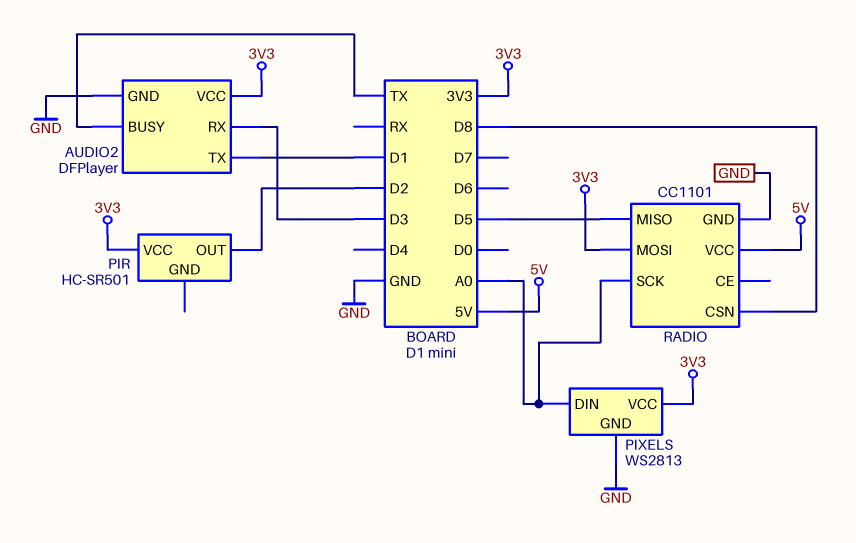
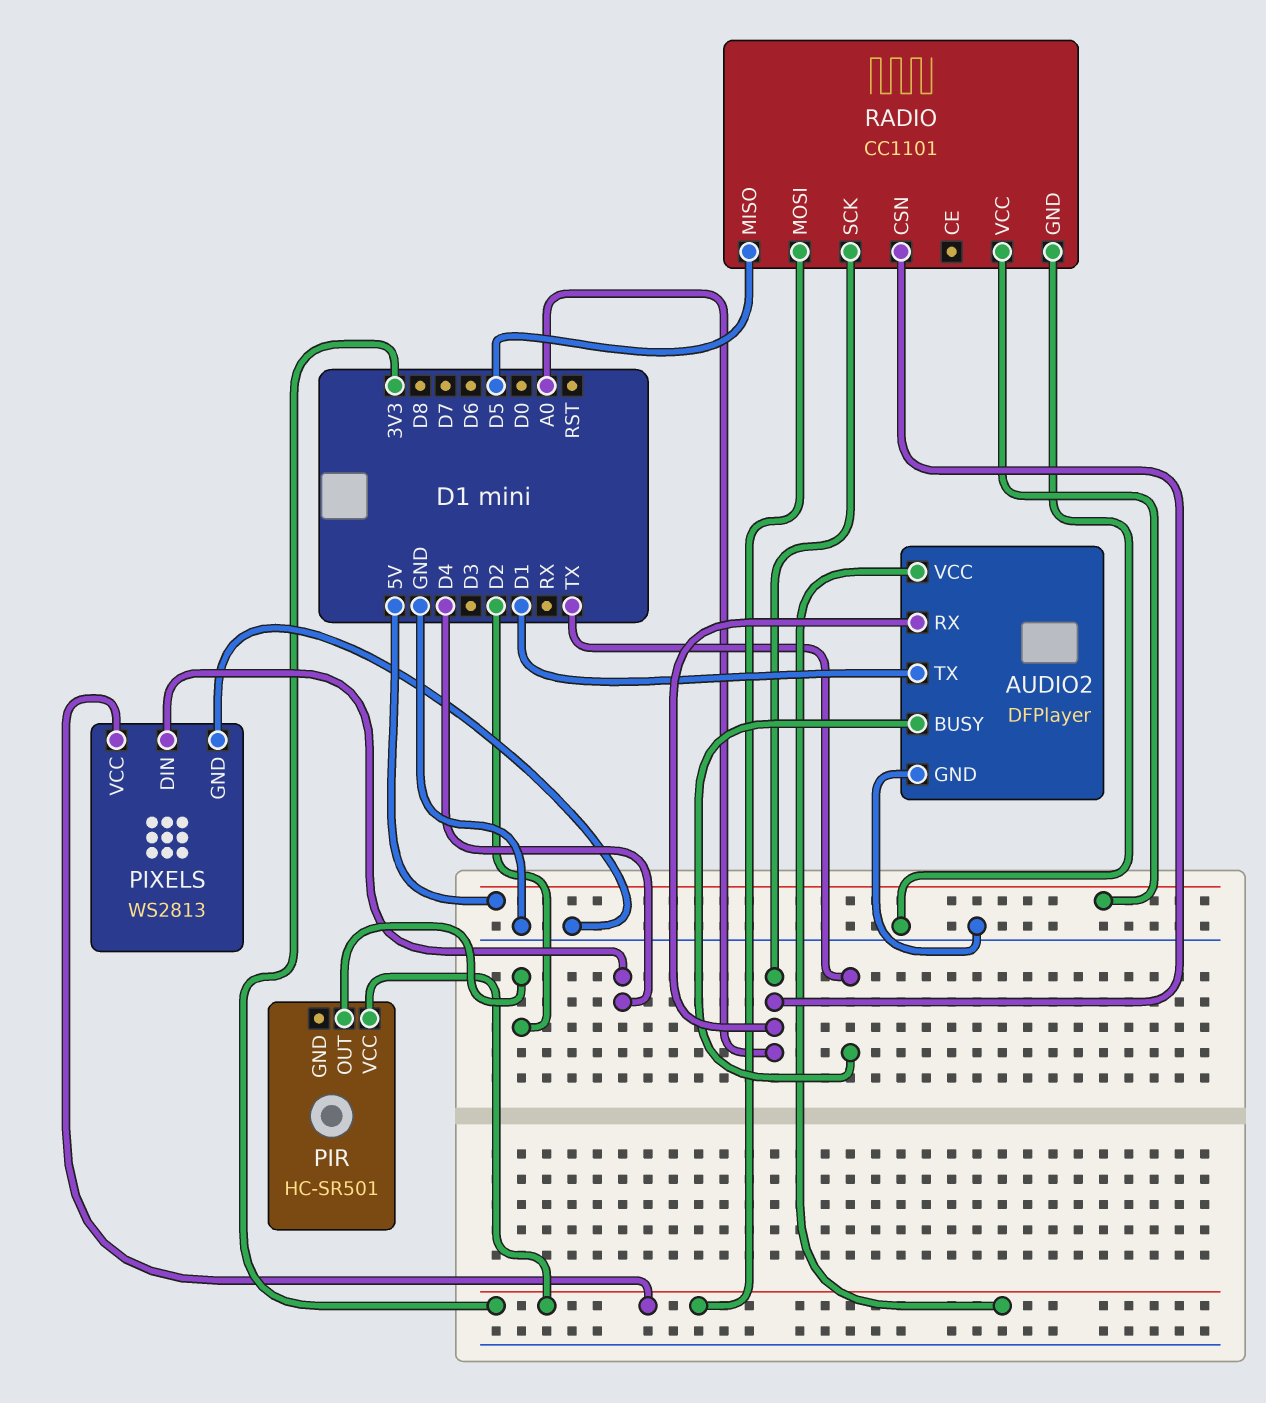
AUDIO2 pin RX: D3 -> A0
PIXELS pin DIN: A0 -> D4
RADIO pin CSN: D8 -> A0

